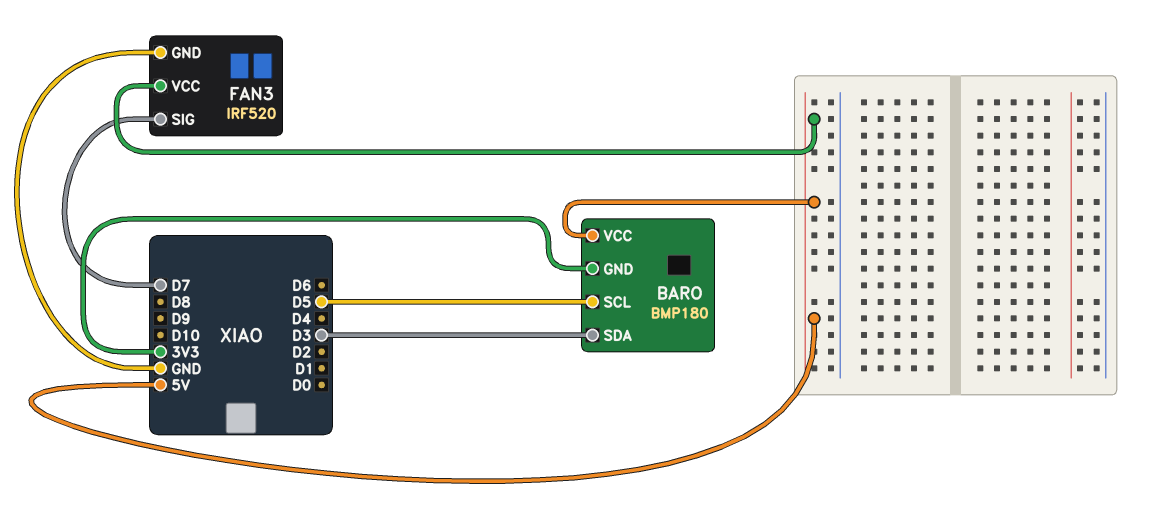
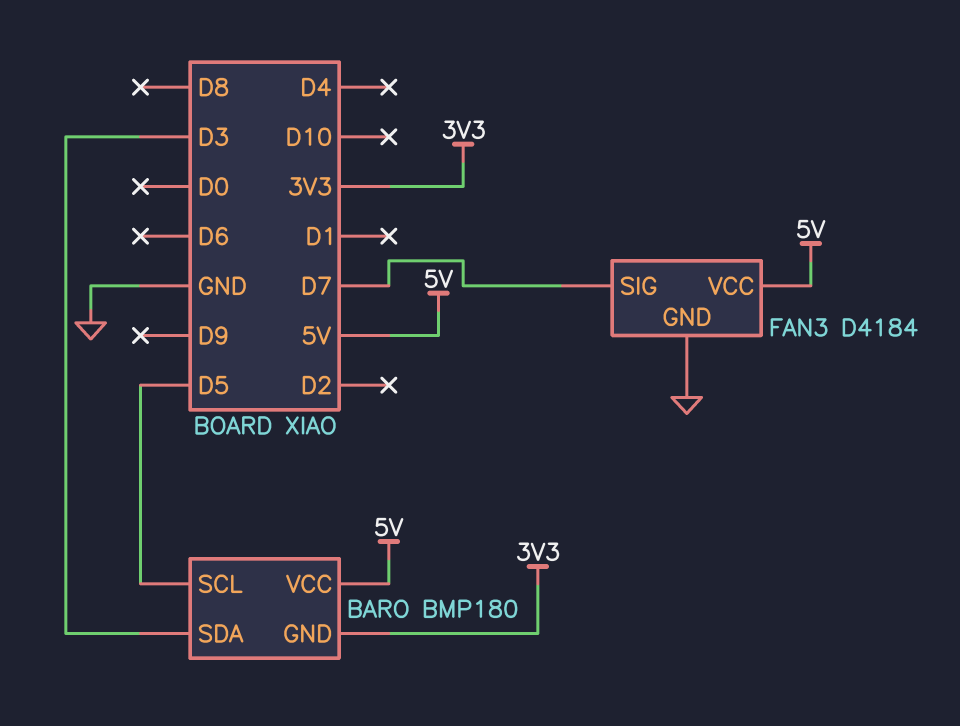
FAN3: IRF520 -> D4184

